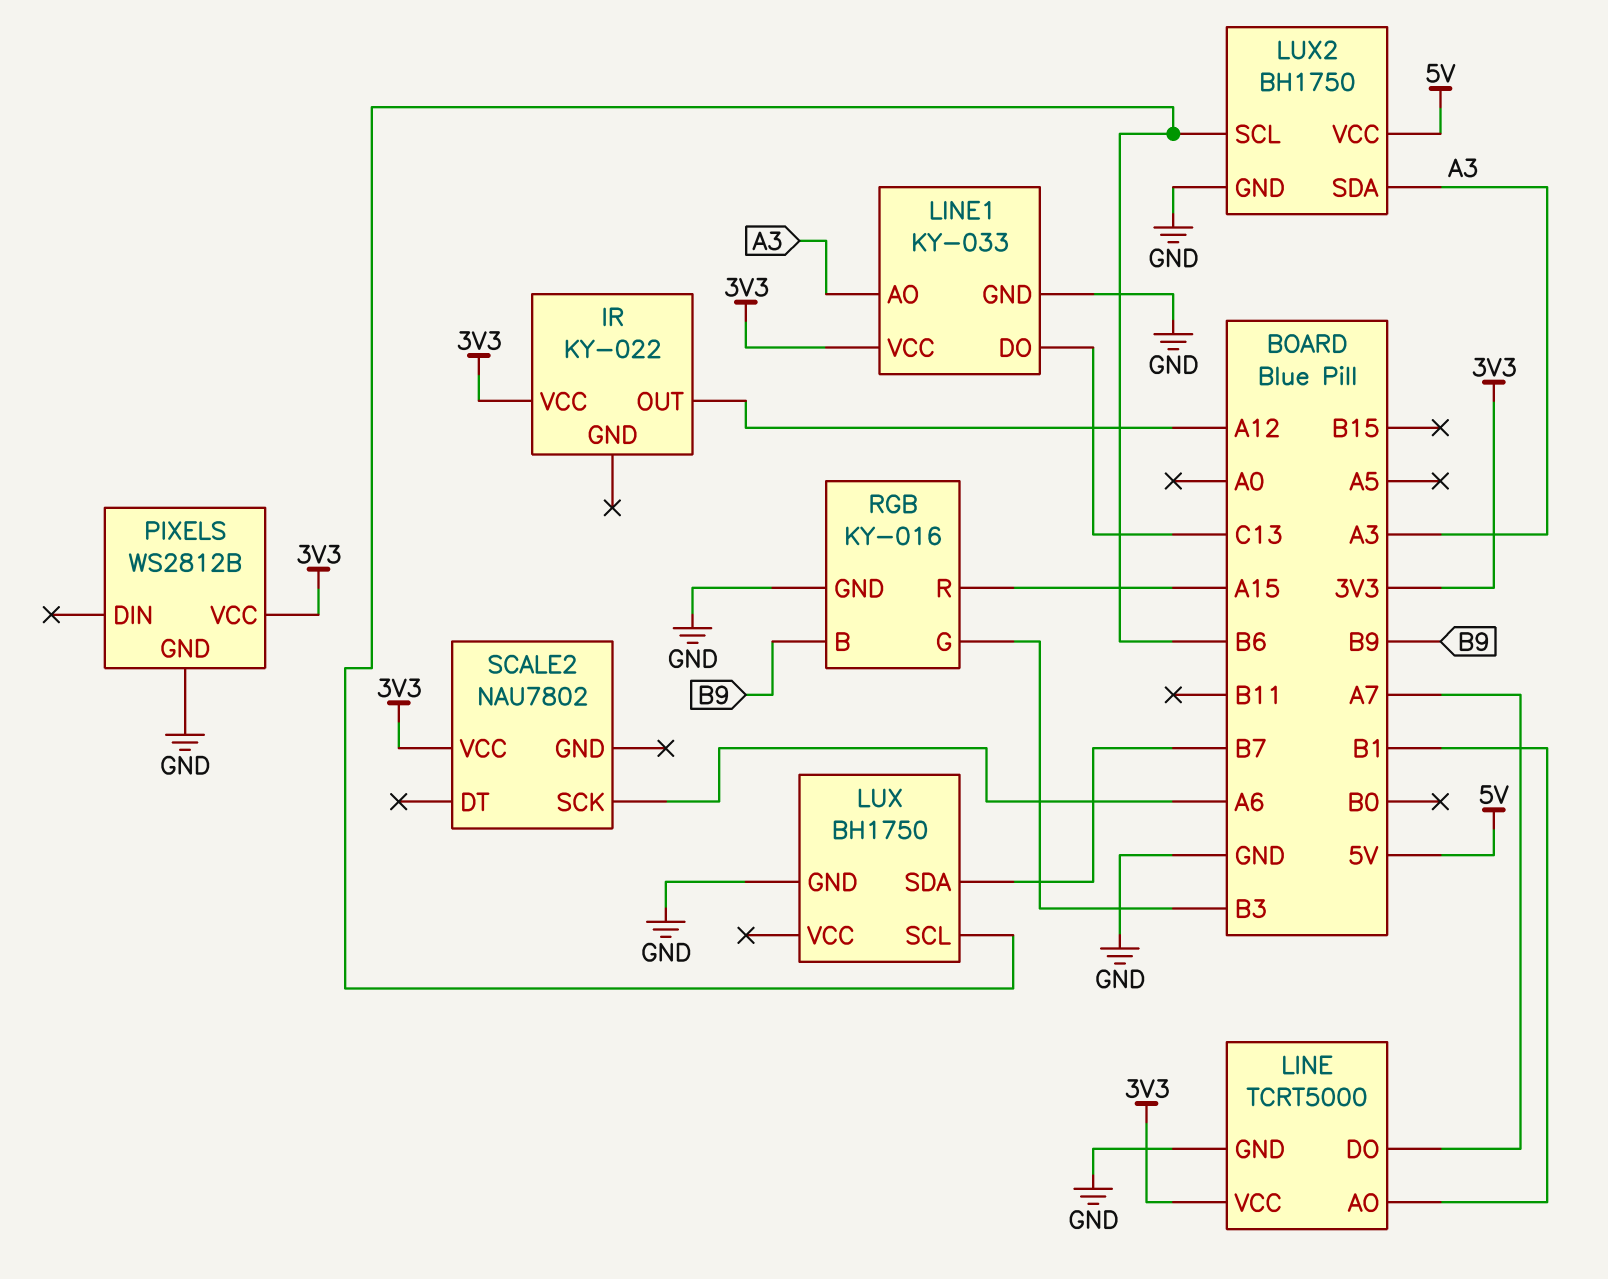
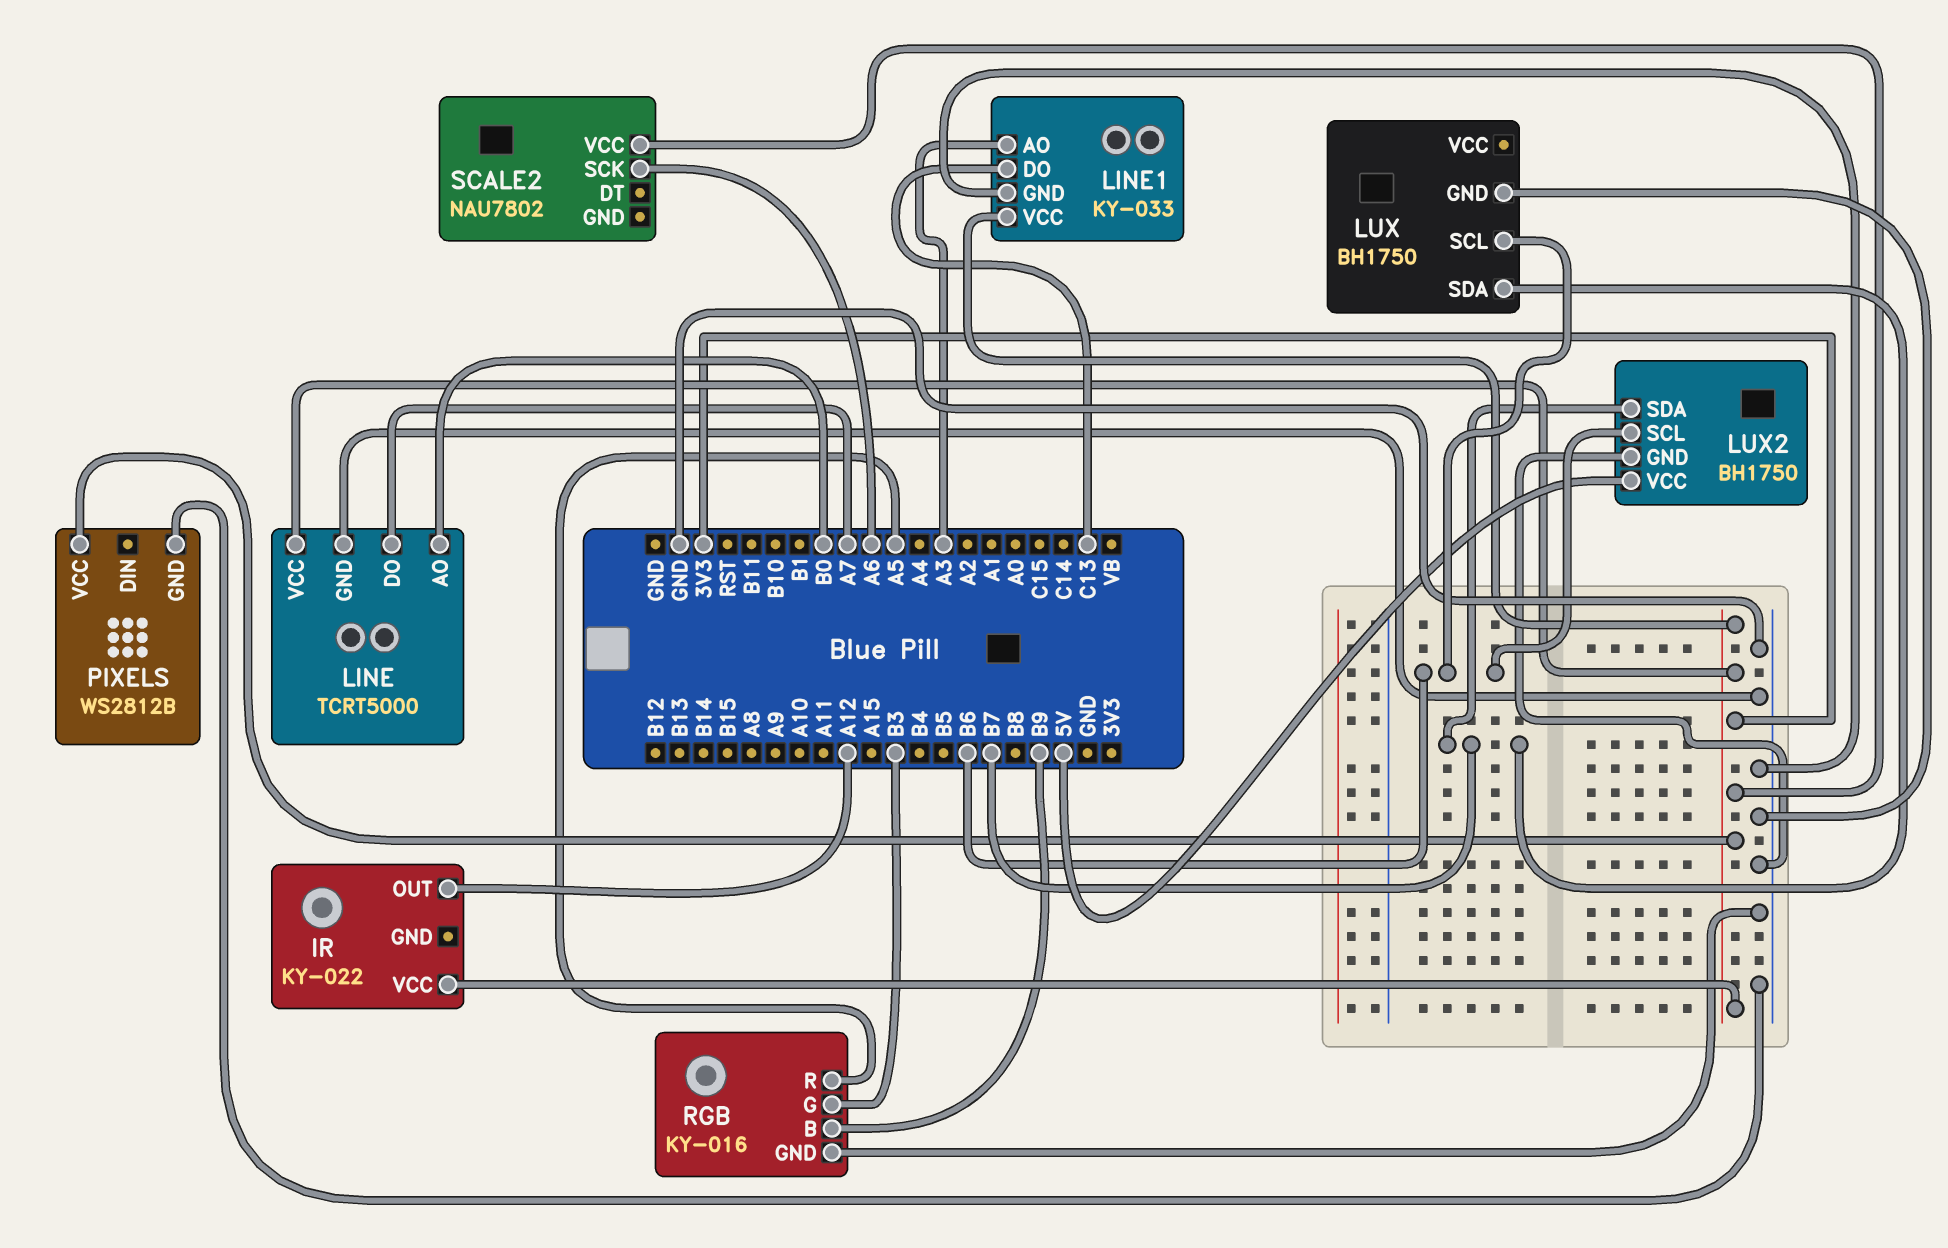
LINE pin AO: B1 -> B0
LUX2 pin SDA: A3 -> B7
RGB pin R: A15 -> A5

